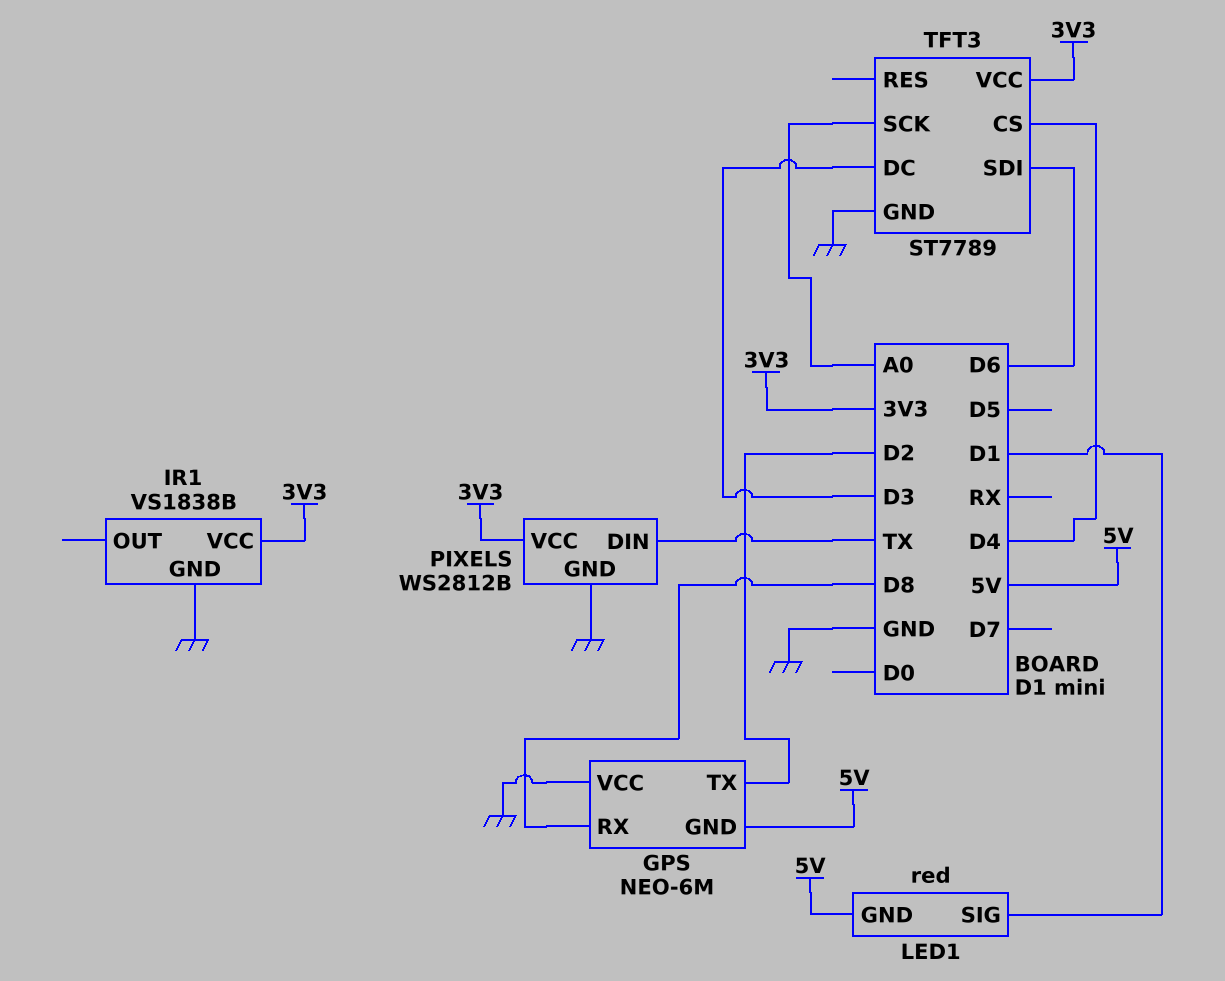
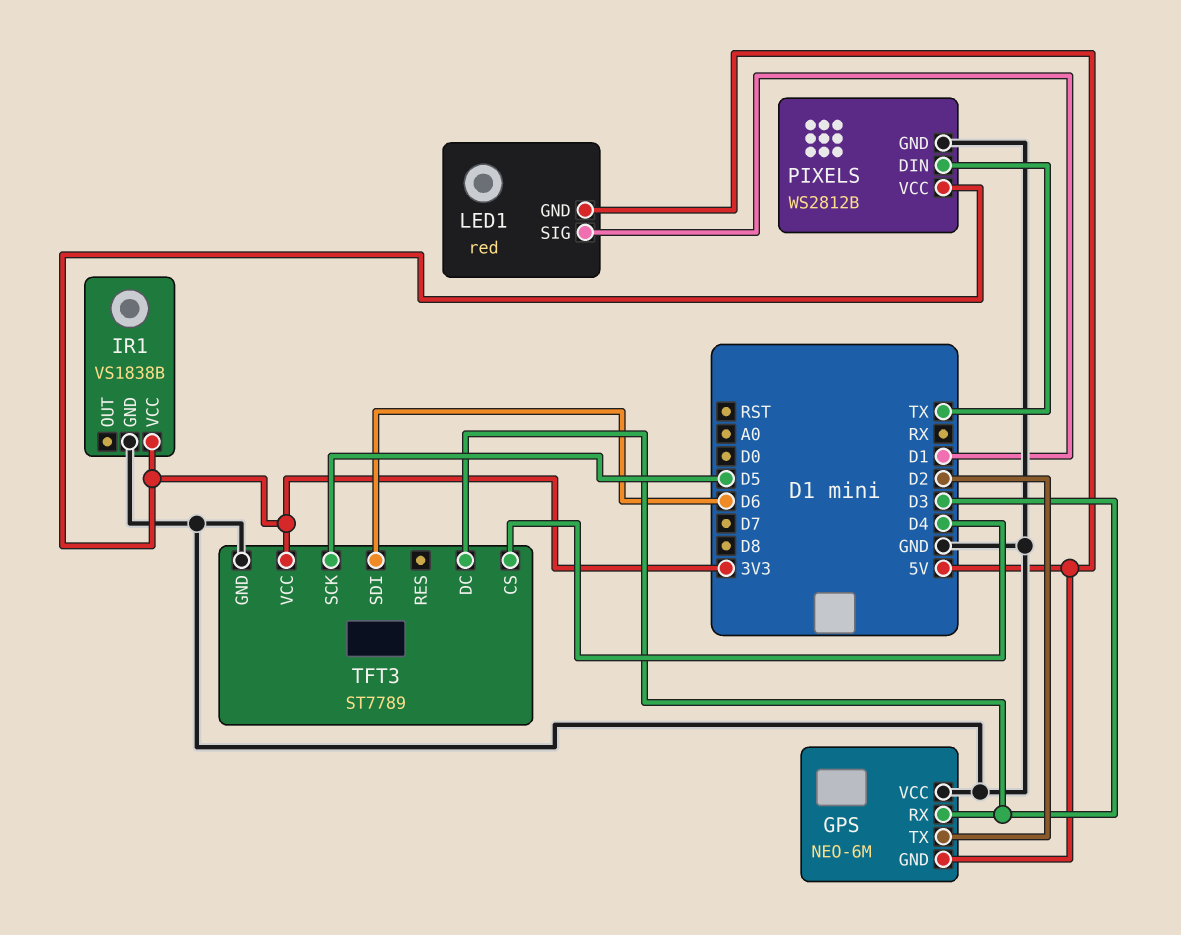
GPS pin RX: D8 -> D3
TFT3 pin SCK: A0 -> D5

